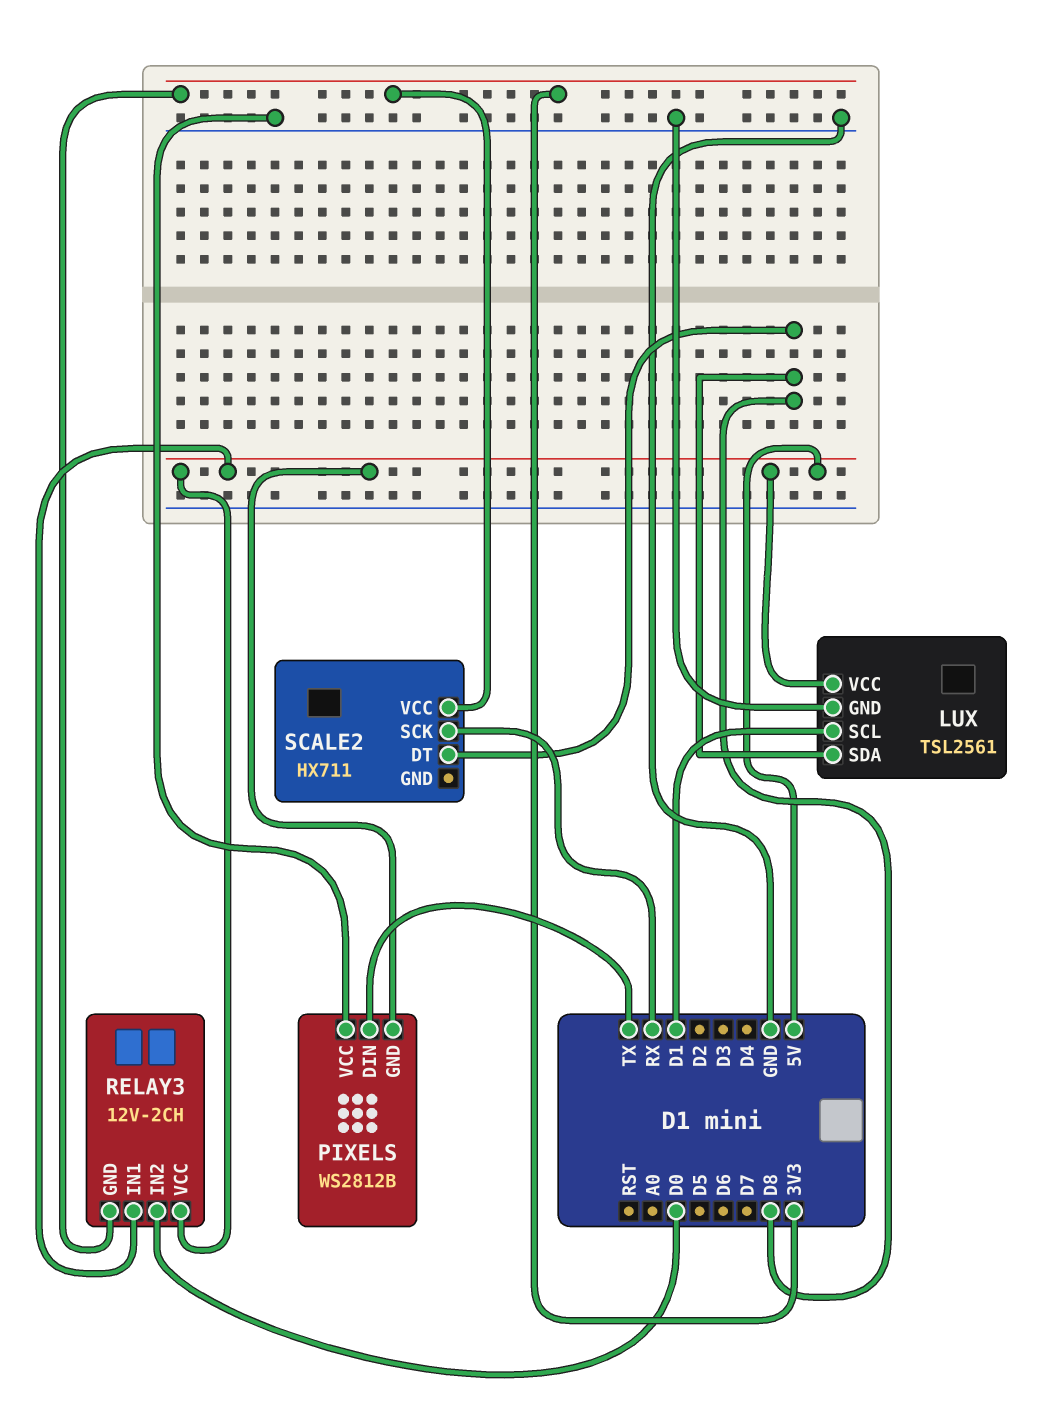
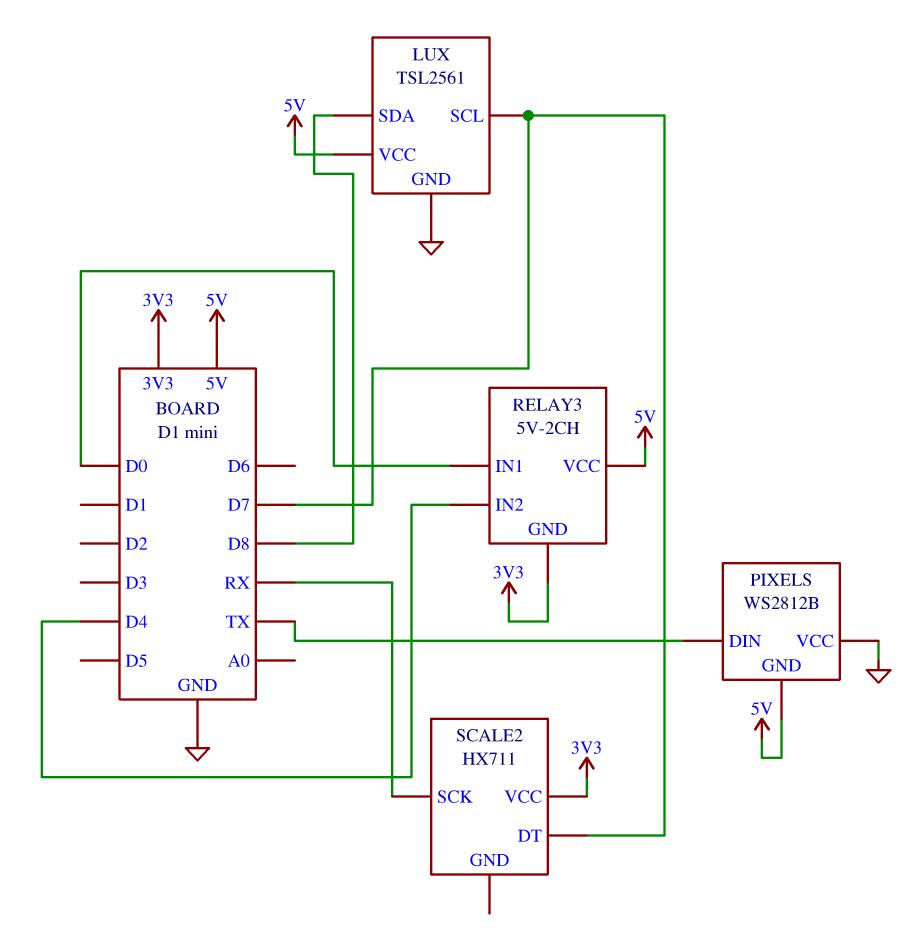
LUX pin SCL: D1 -> D7
RELAY3: 12V-2CH -> 5V-2CH
RELAY3 pin IN1: 5V -> D0
RELAY3 pin IN2: D0 -> D4
SCALE2 pin DT: D8 -> D7

